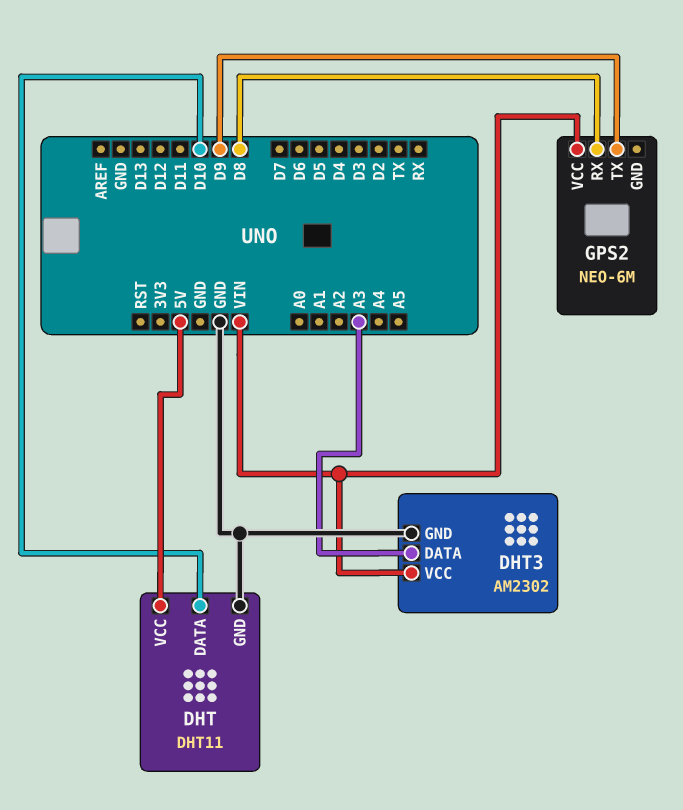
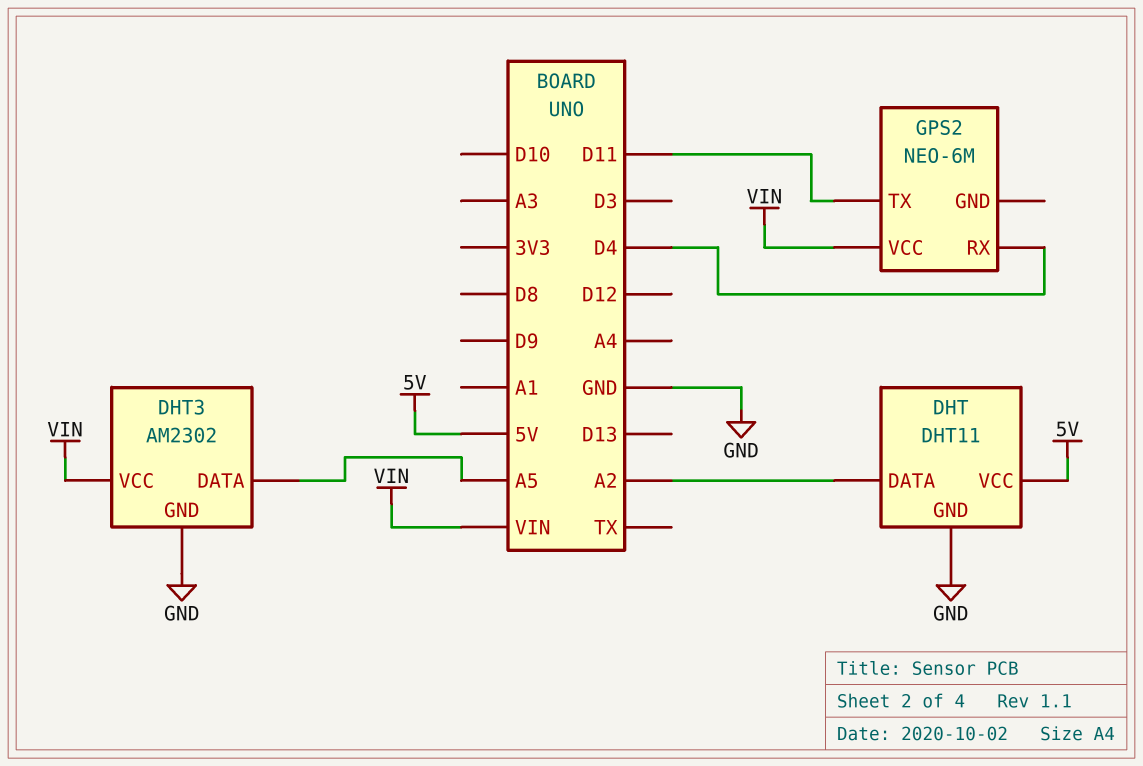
DHT pin DATA: D10 -> A2
DHT3 pin DATA: A3 -> A5
GPS2 pin RX: D8 -> D4
GPS2 pin TX: D9 -> D11

